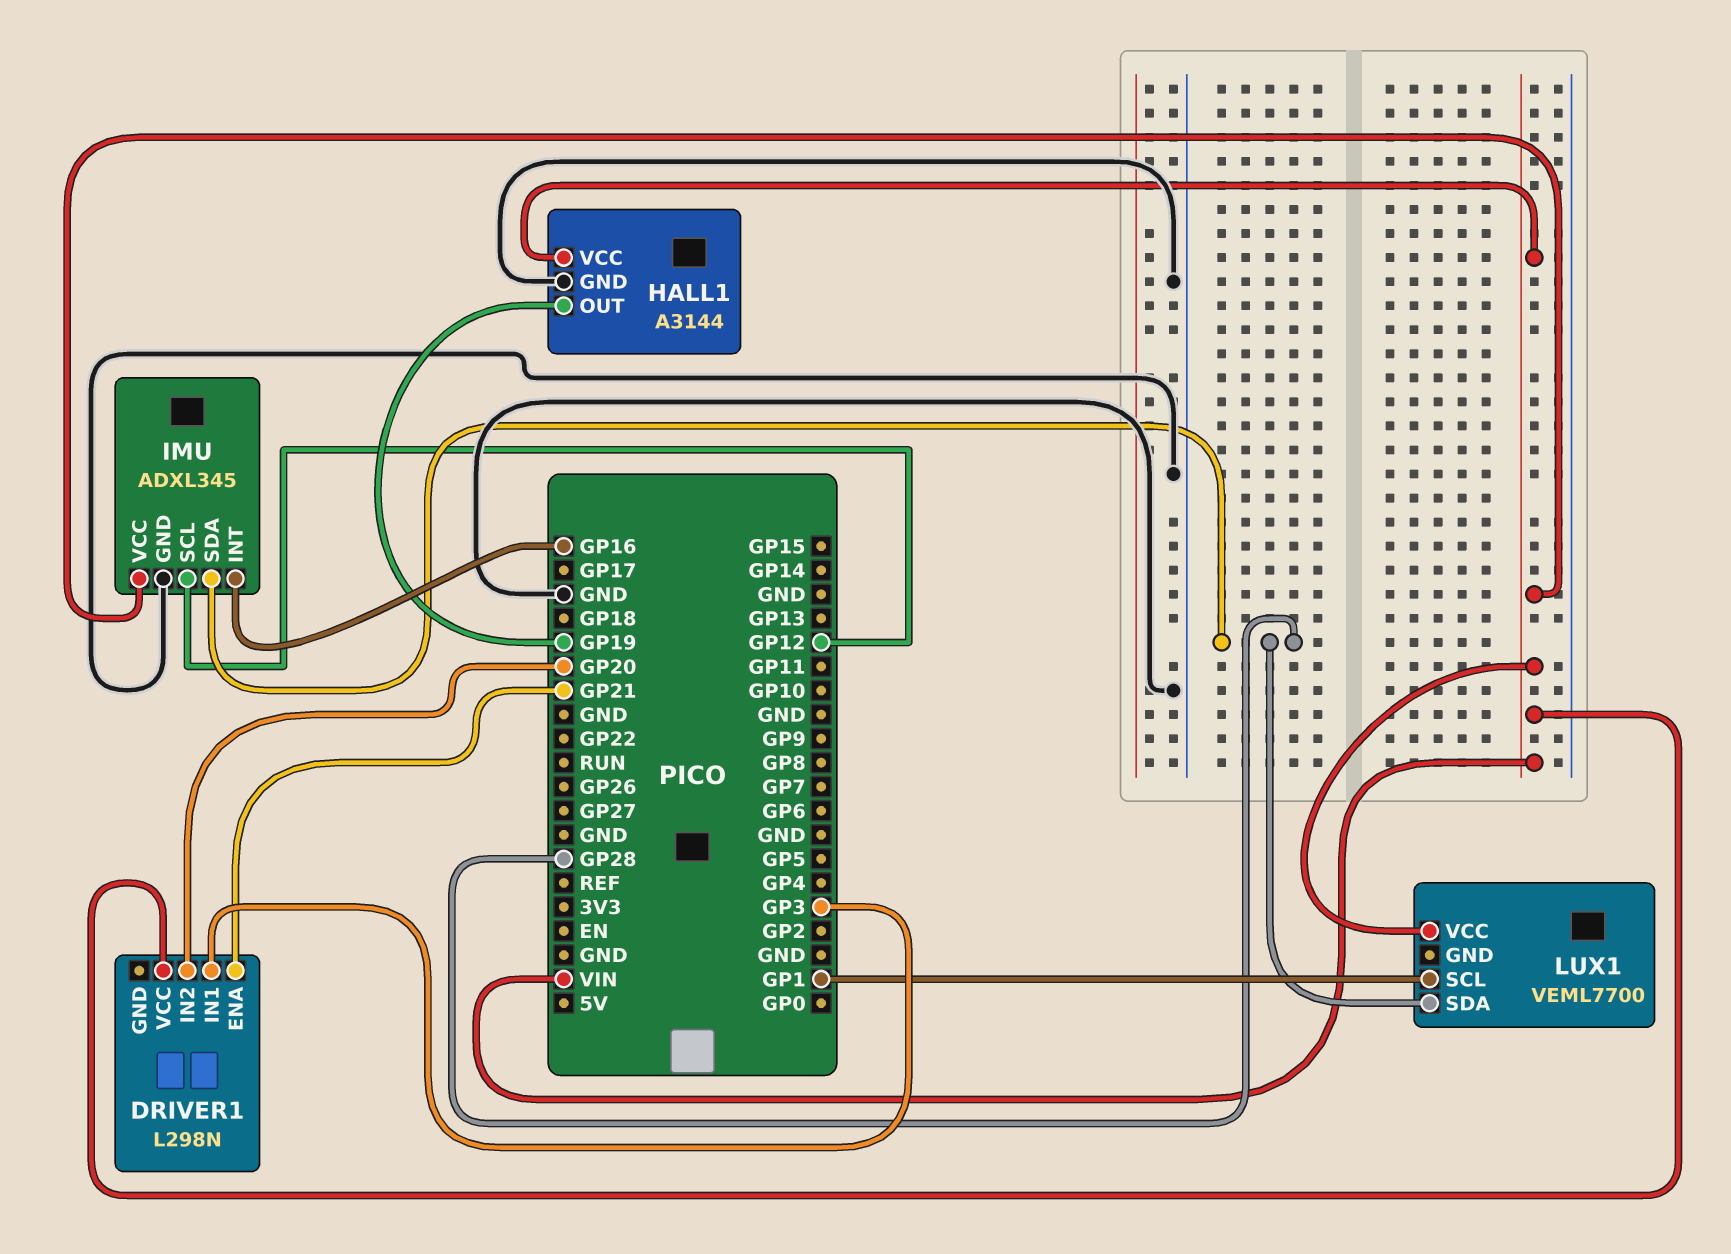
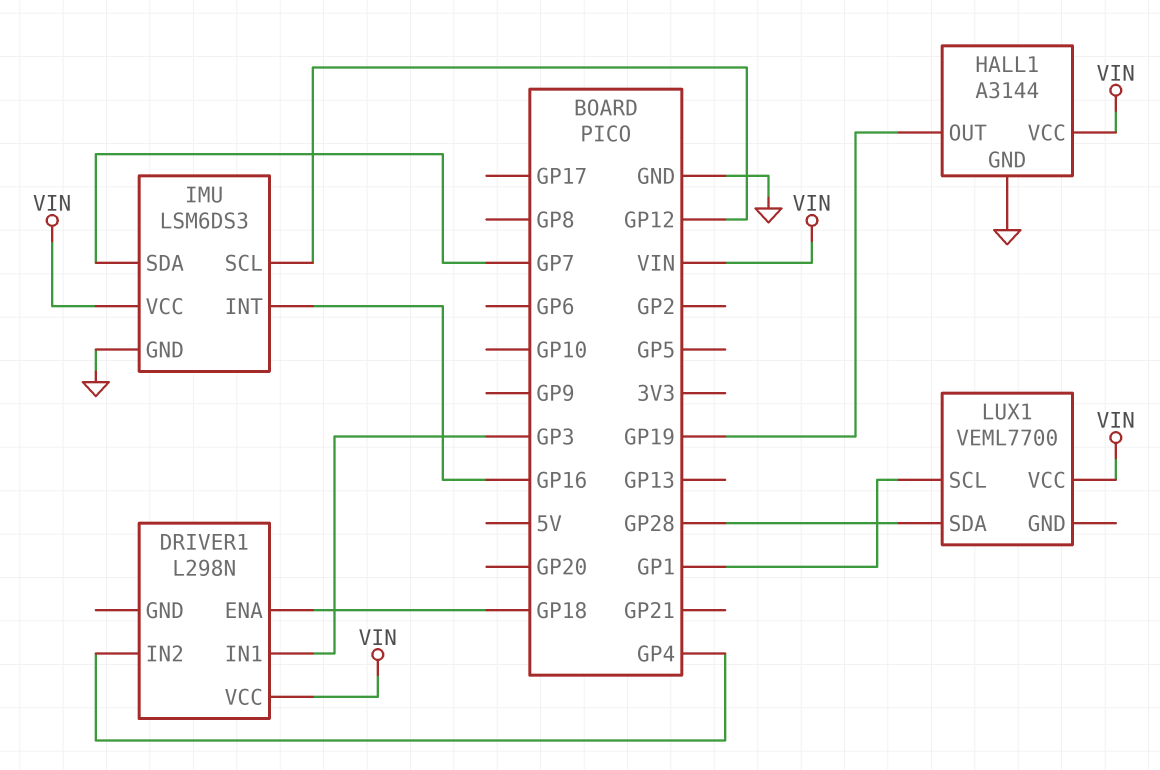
DRIVER1 pin ENA: GP21 -> GP18
DRIVER1 pin IN2: GP20 -> GP4
IMU: ADXL345 -> LSM6DS3
IMU pin SDA: GP28 -> GP7

